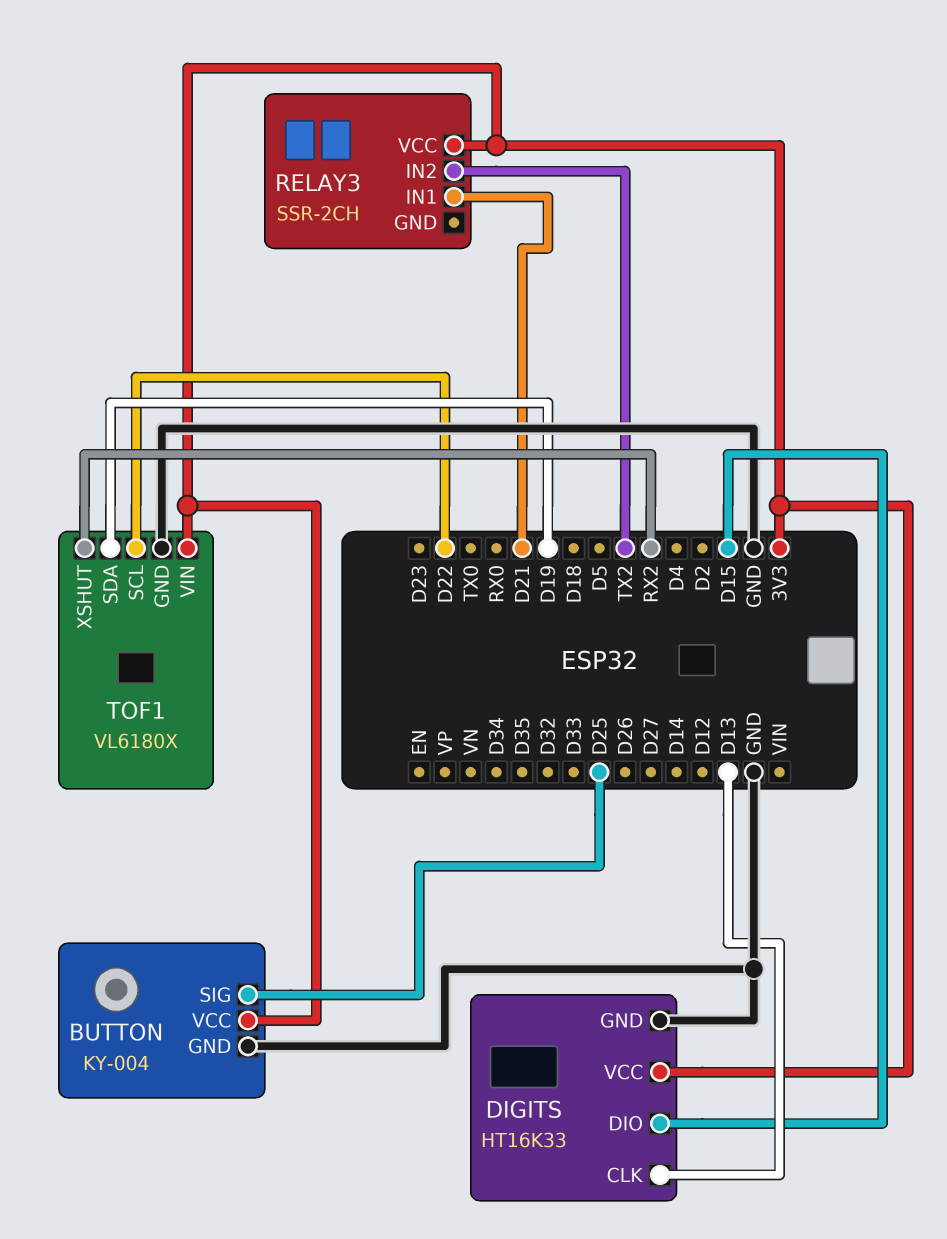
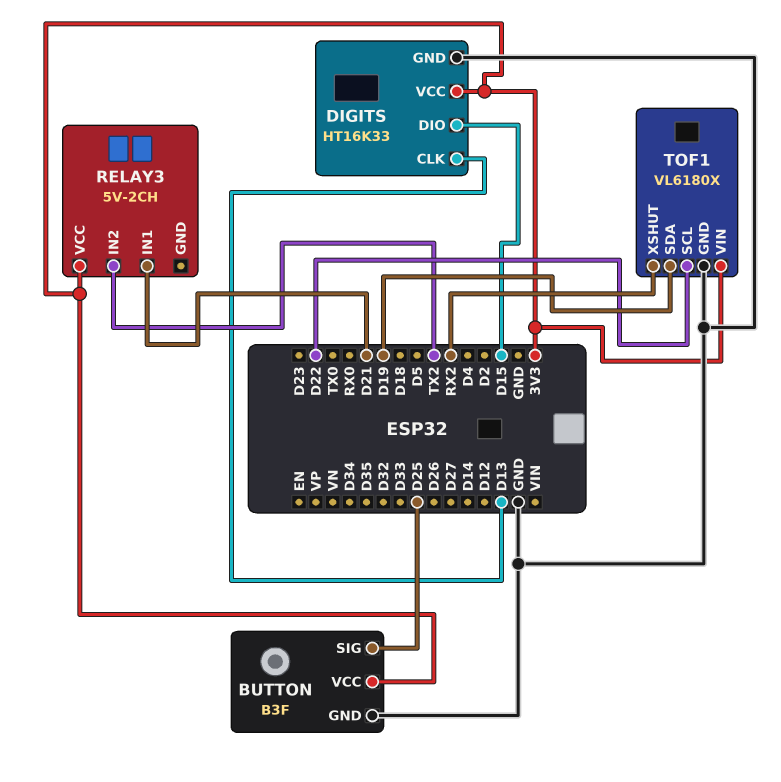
BUTTON: KY-004 -> B3F
RELAY3: SSR-2CH -> 5V-2CH

